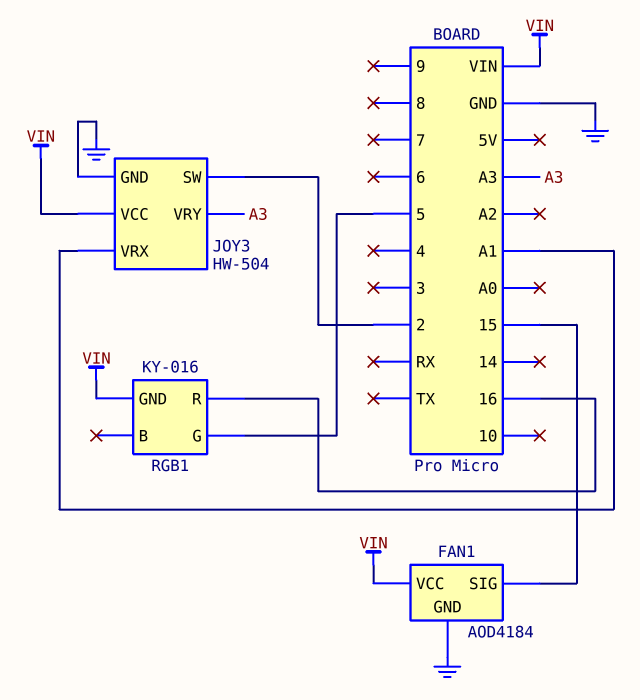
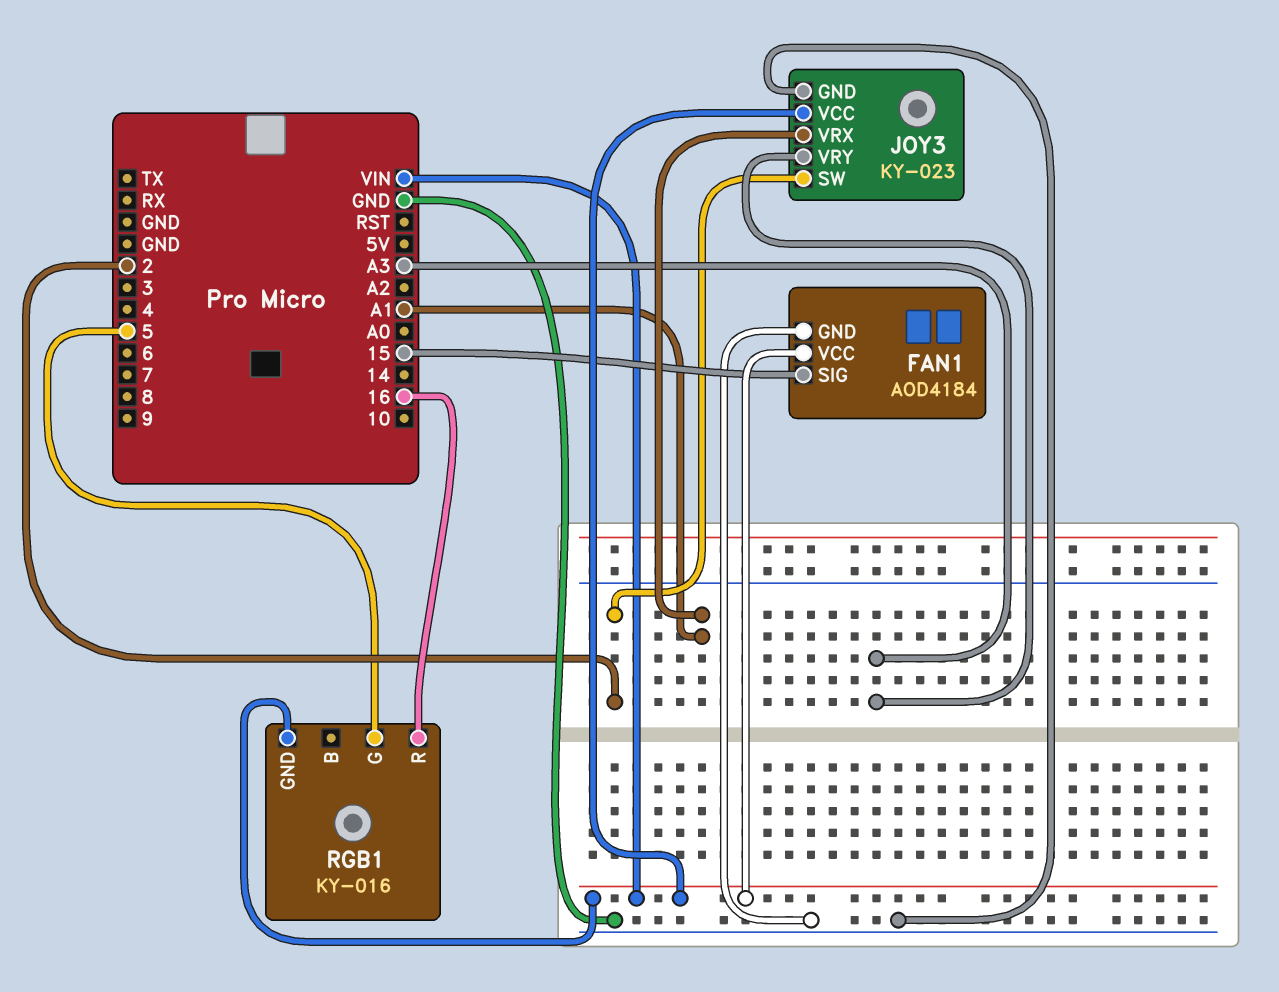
JOY3: HW-504 -> KY-023

